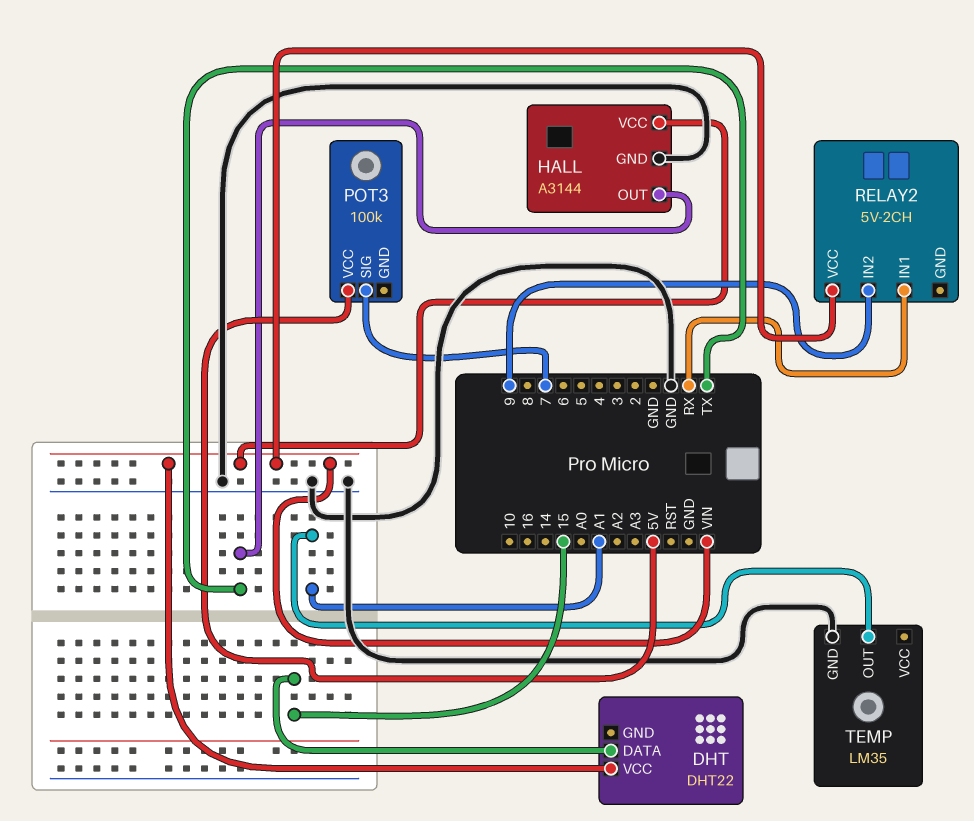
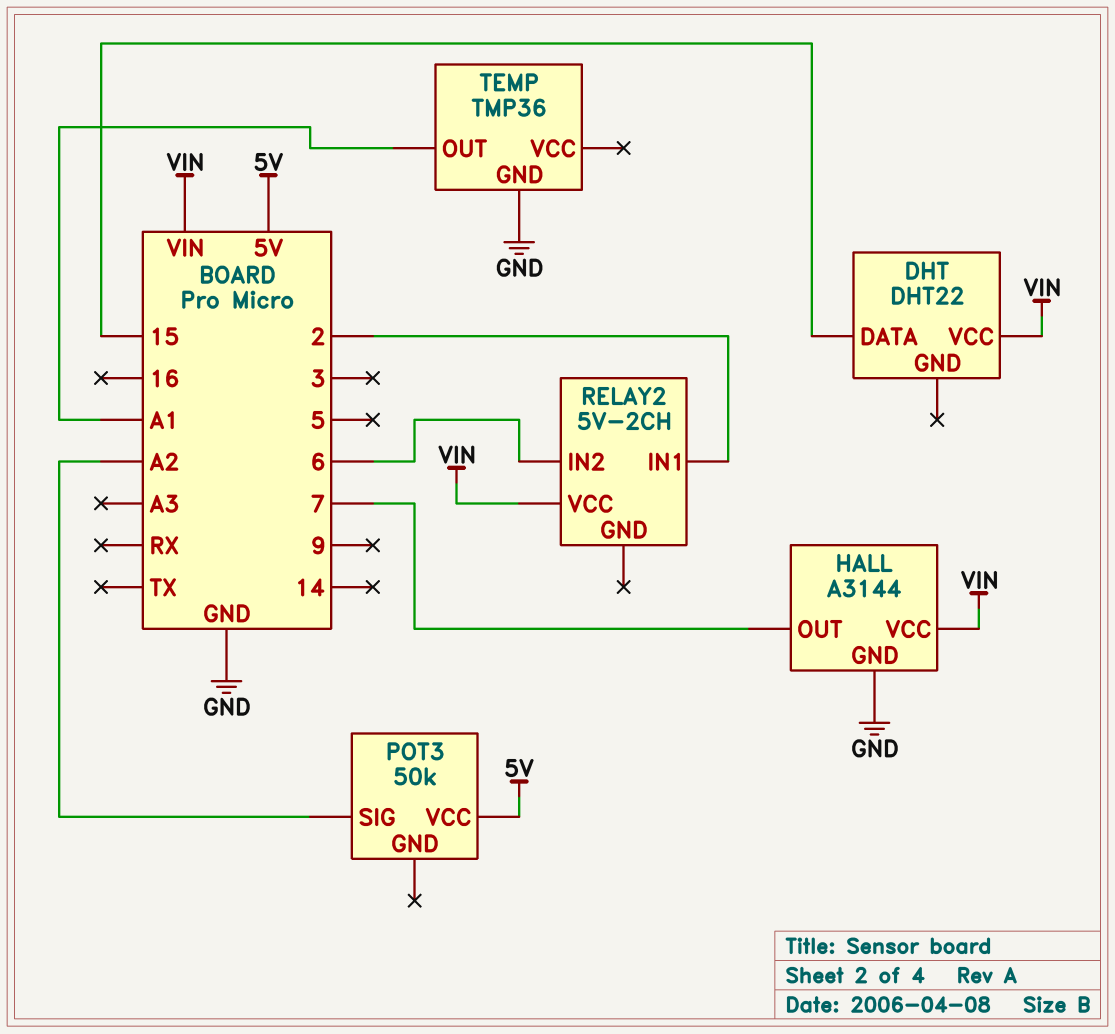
HALL pin OUT: TX -> 7
POT3: 100k -> 50k
POT3 pin SIG: 7 -> A2
RELAY2 pin IN1: RX -> 2
RELAY2 pin IN2: 9 -> 6
TEMP: LM35 -> TMP36

